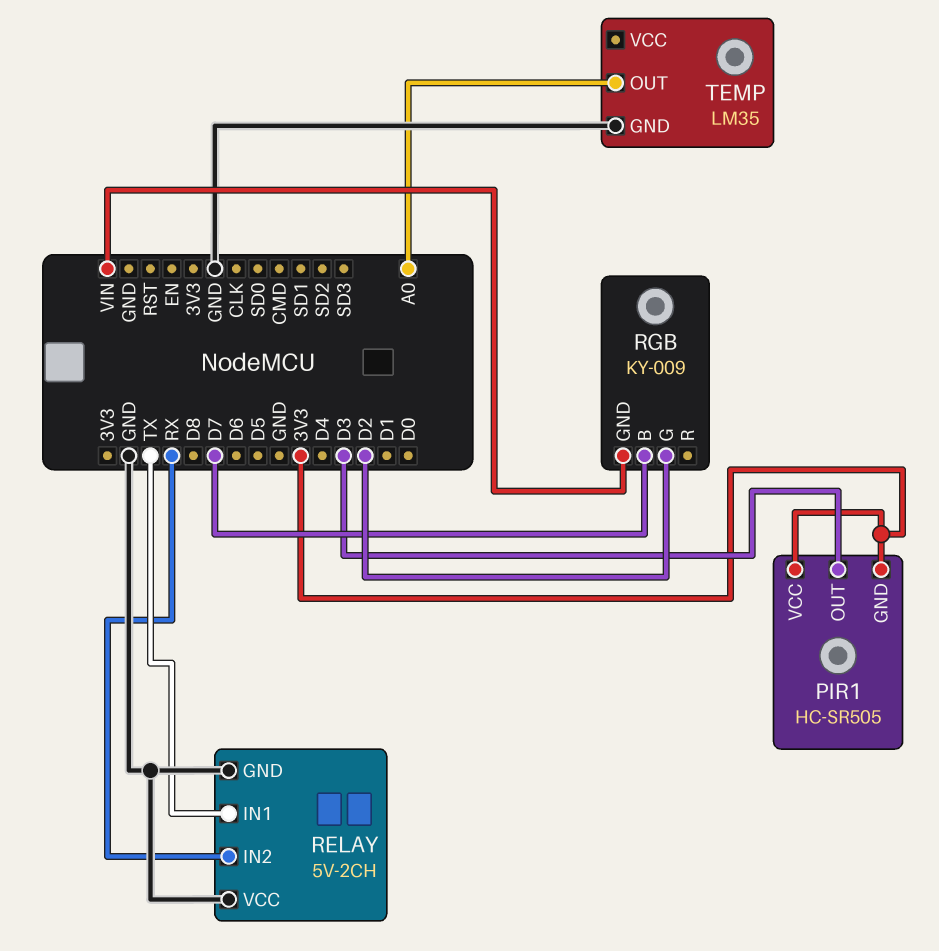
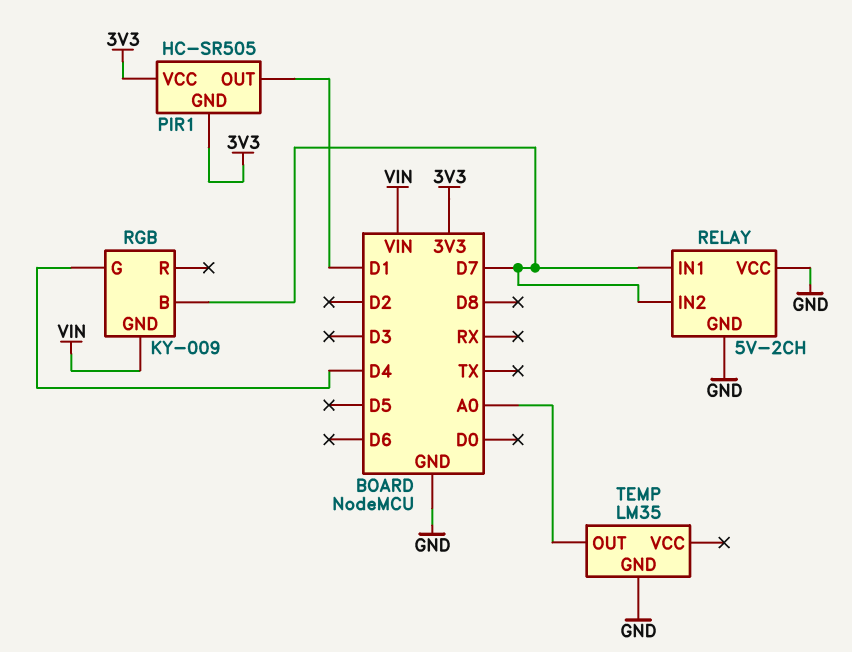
PIR1 pin OUT: D3 -> D1
RELAY pin IN1: TX -> D7
RELAY pin IN2: RX -> D7
RGB pin G: D2 -> D4

